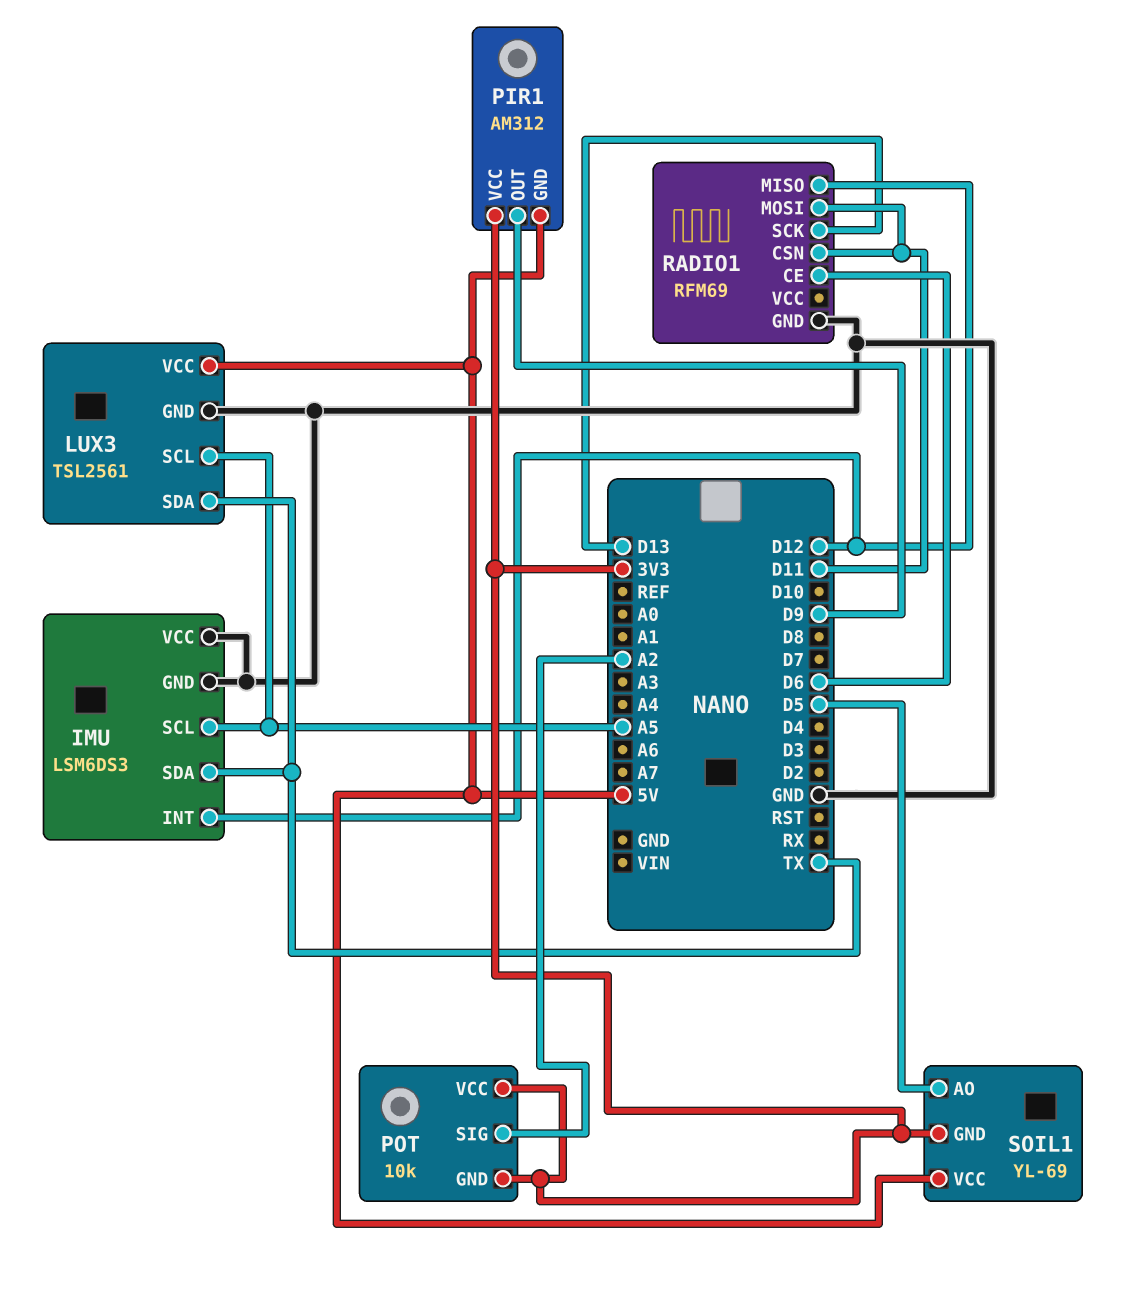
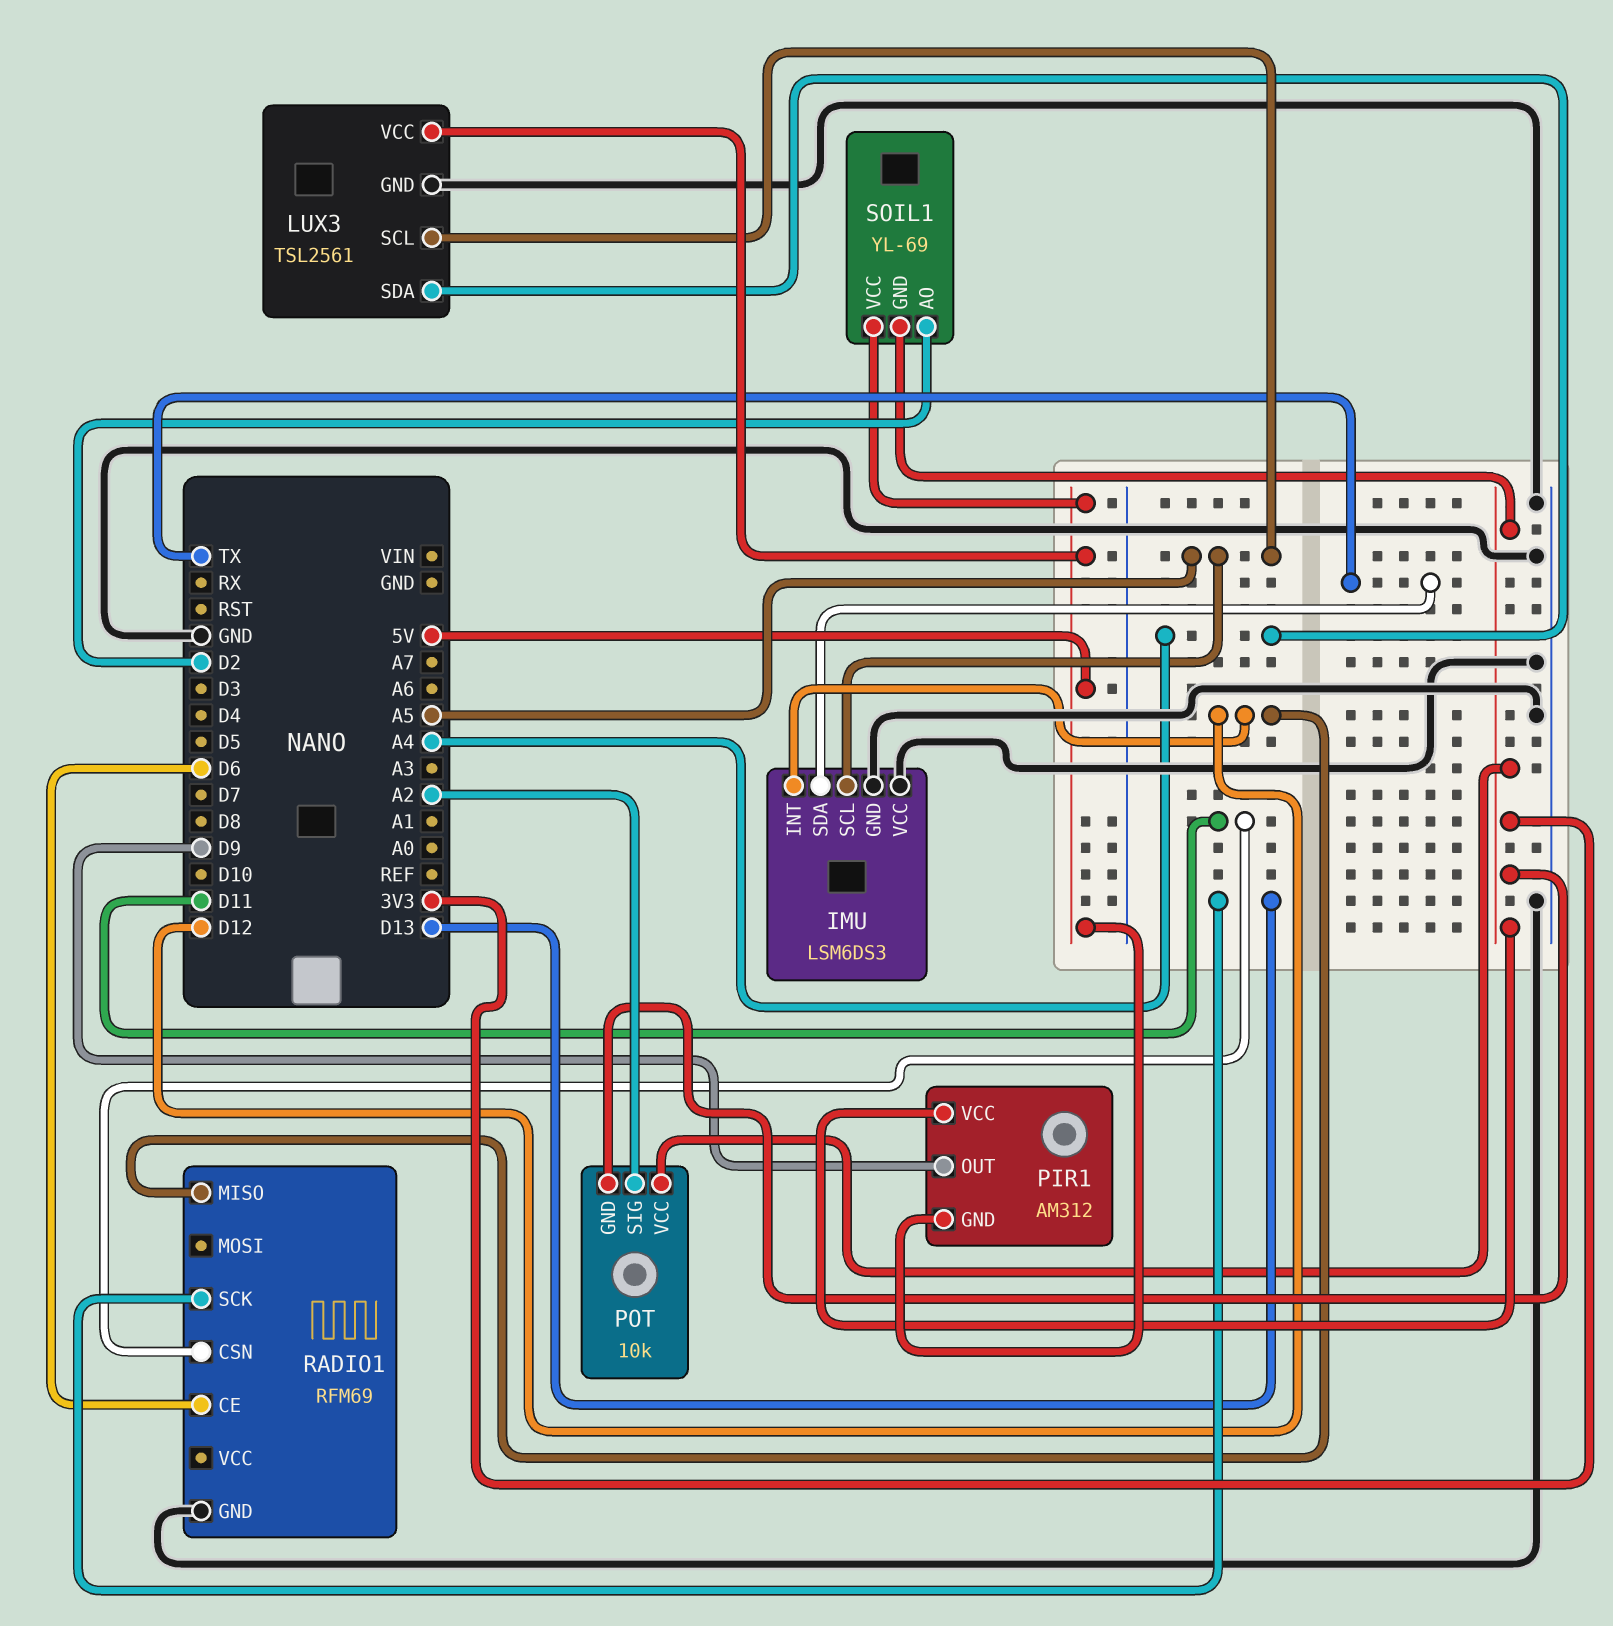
LUX3 pin SDA: TX -> A4
RADIO1 pin MOSI: D11 -> none
SOIL1 pin AO: D5 -> D2

